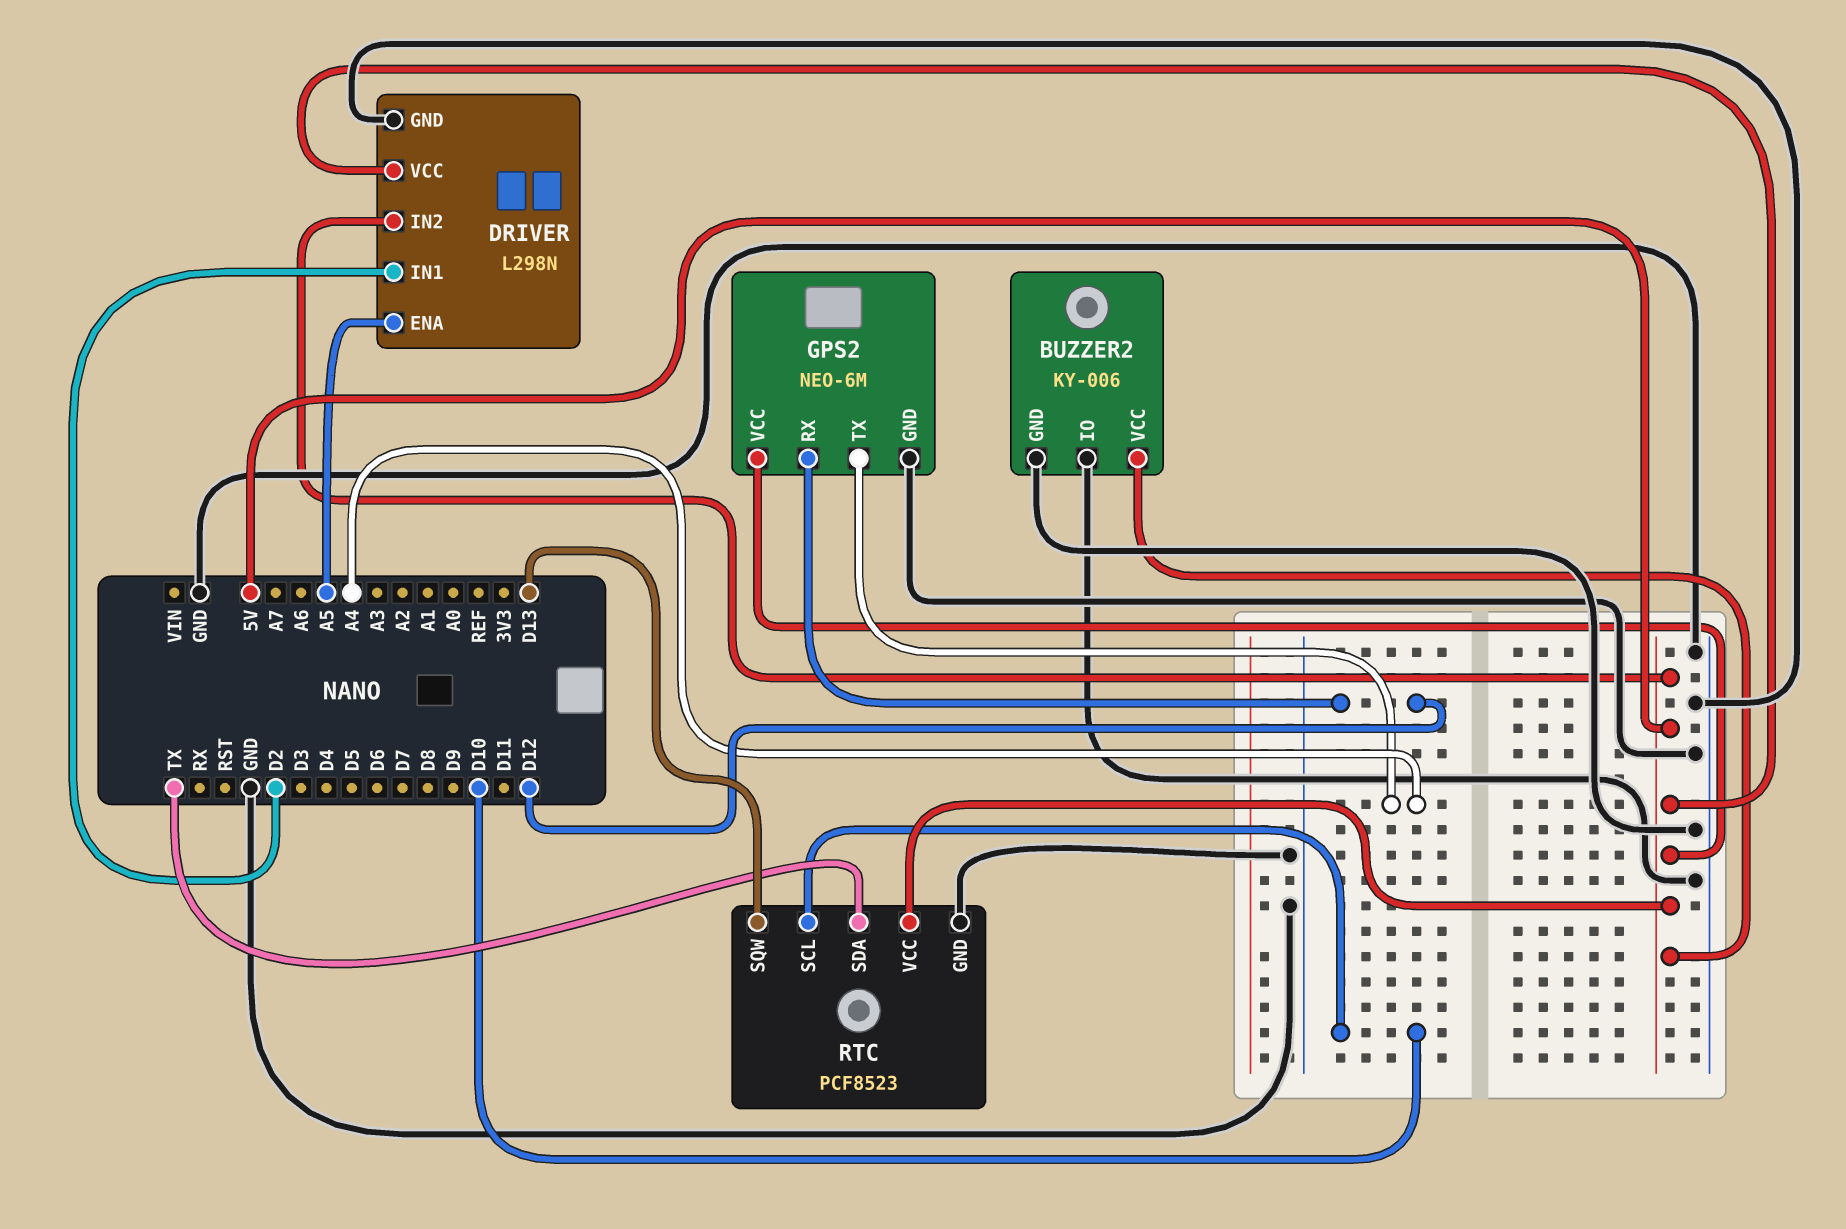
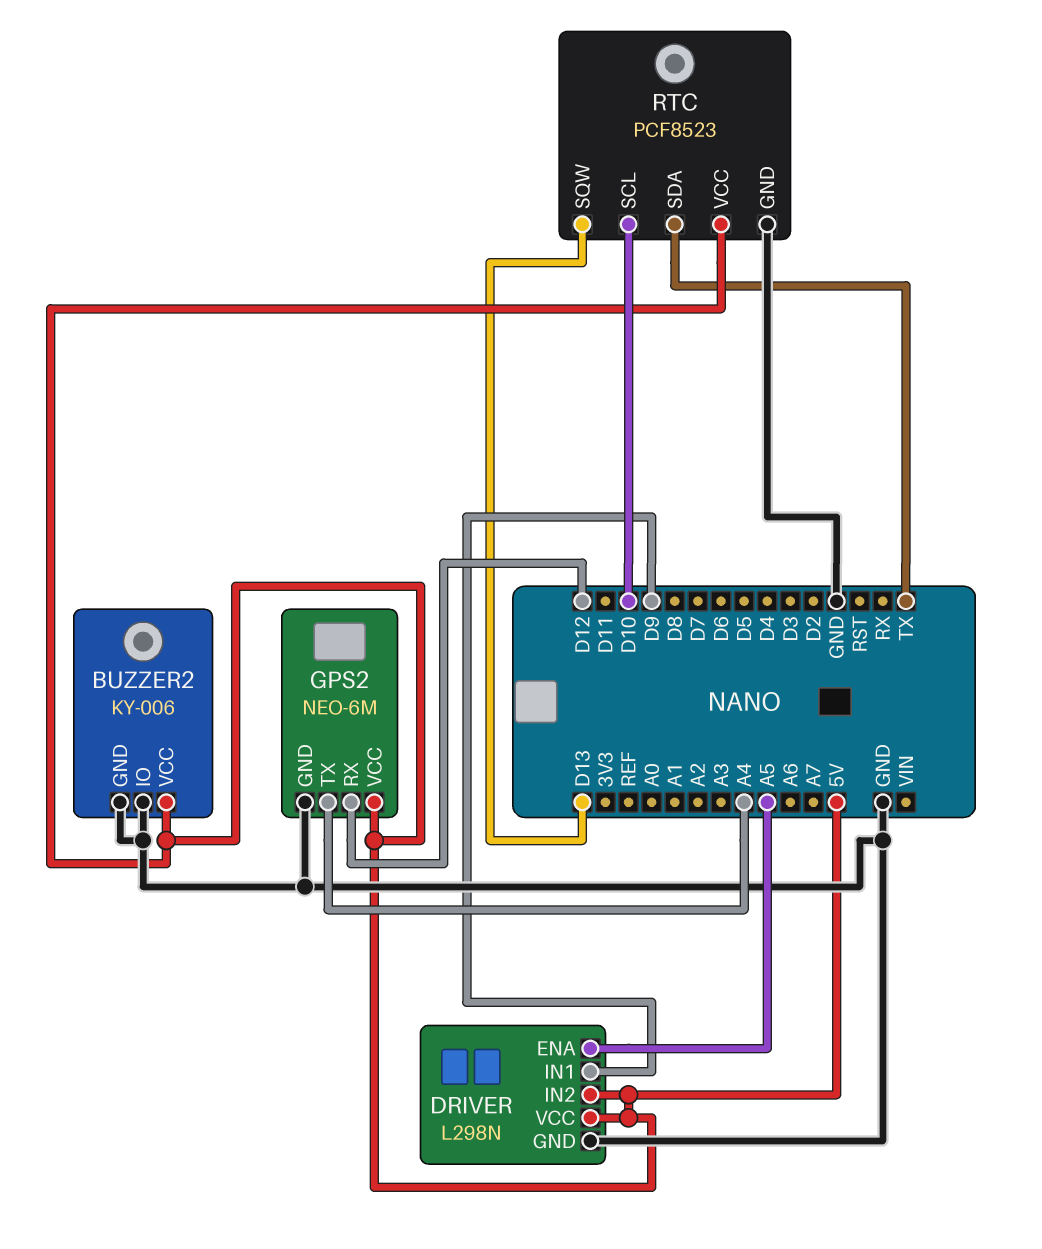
DRIVER pin IN1: D2 -> D9

